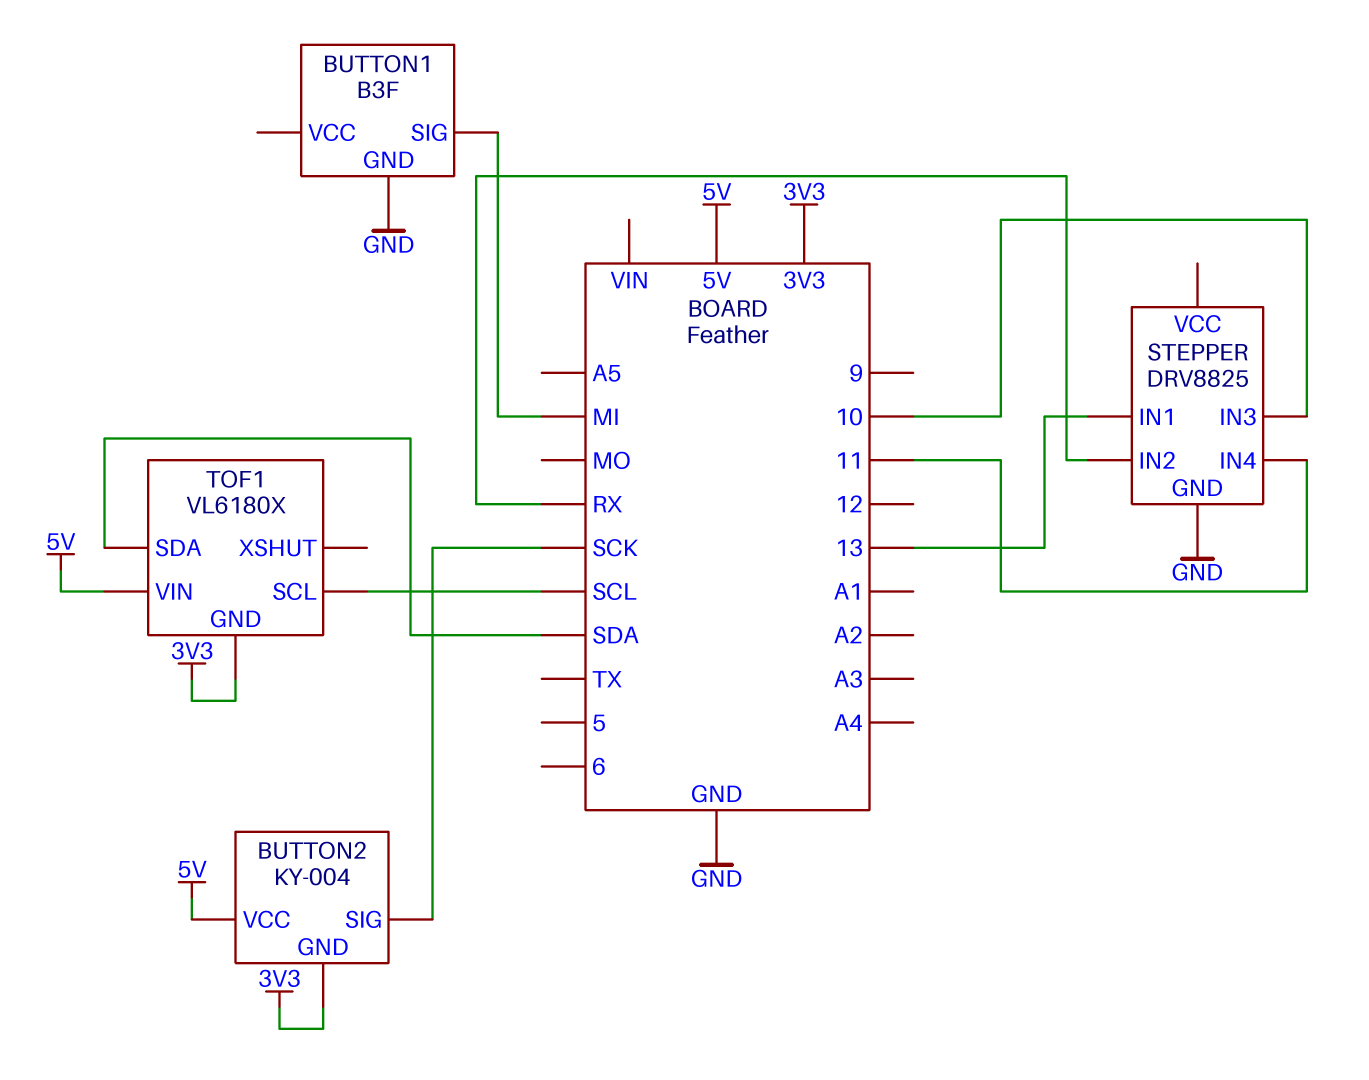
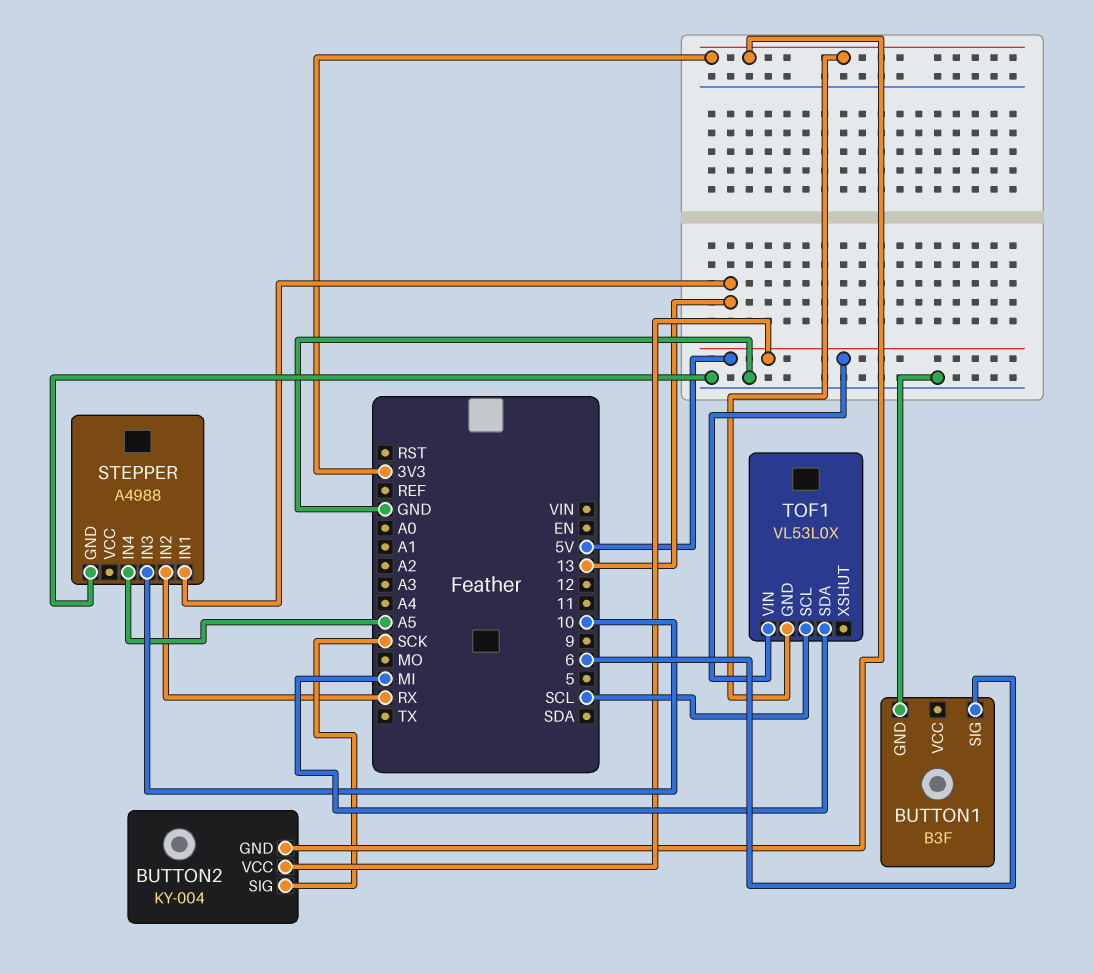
BUTTON1 pin SIG: MI -> 6
STEPPER: DRV8825 -> A4988
STEPPER pin IN4: 11 -> A5
TOF1: VL6180X -> VL53L0X
TOF1 pin SDA: SDA -> MI

